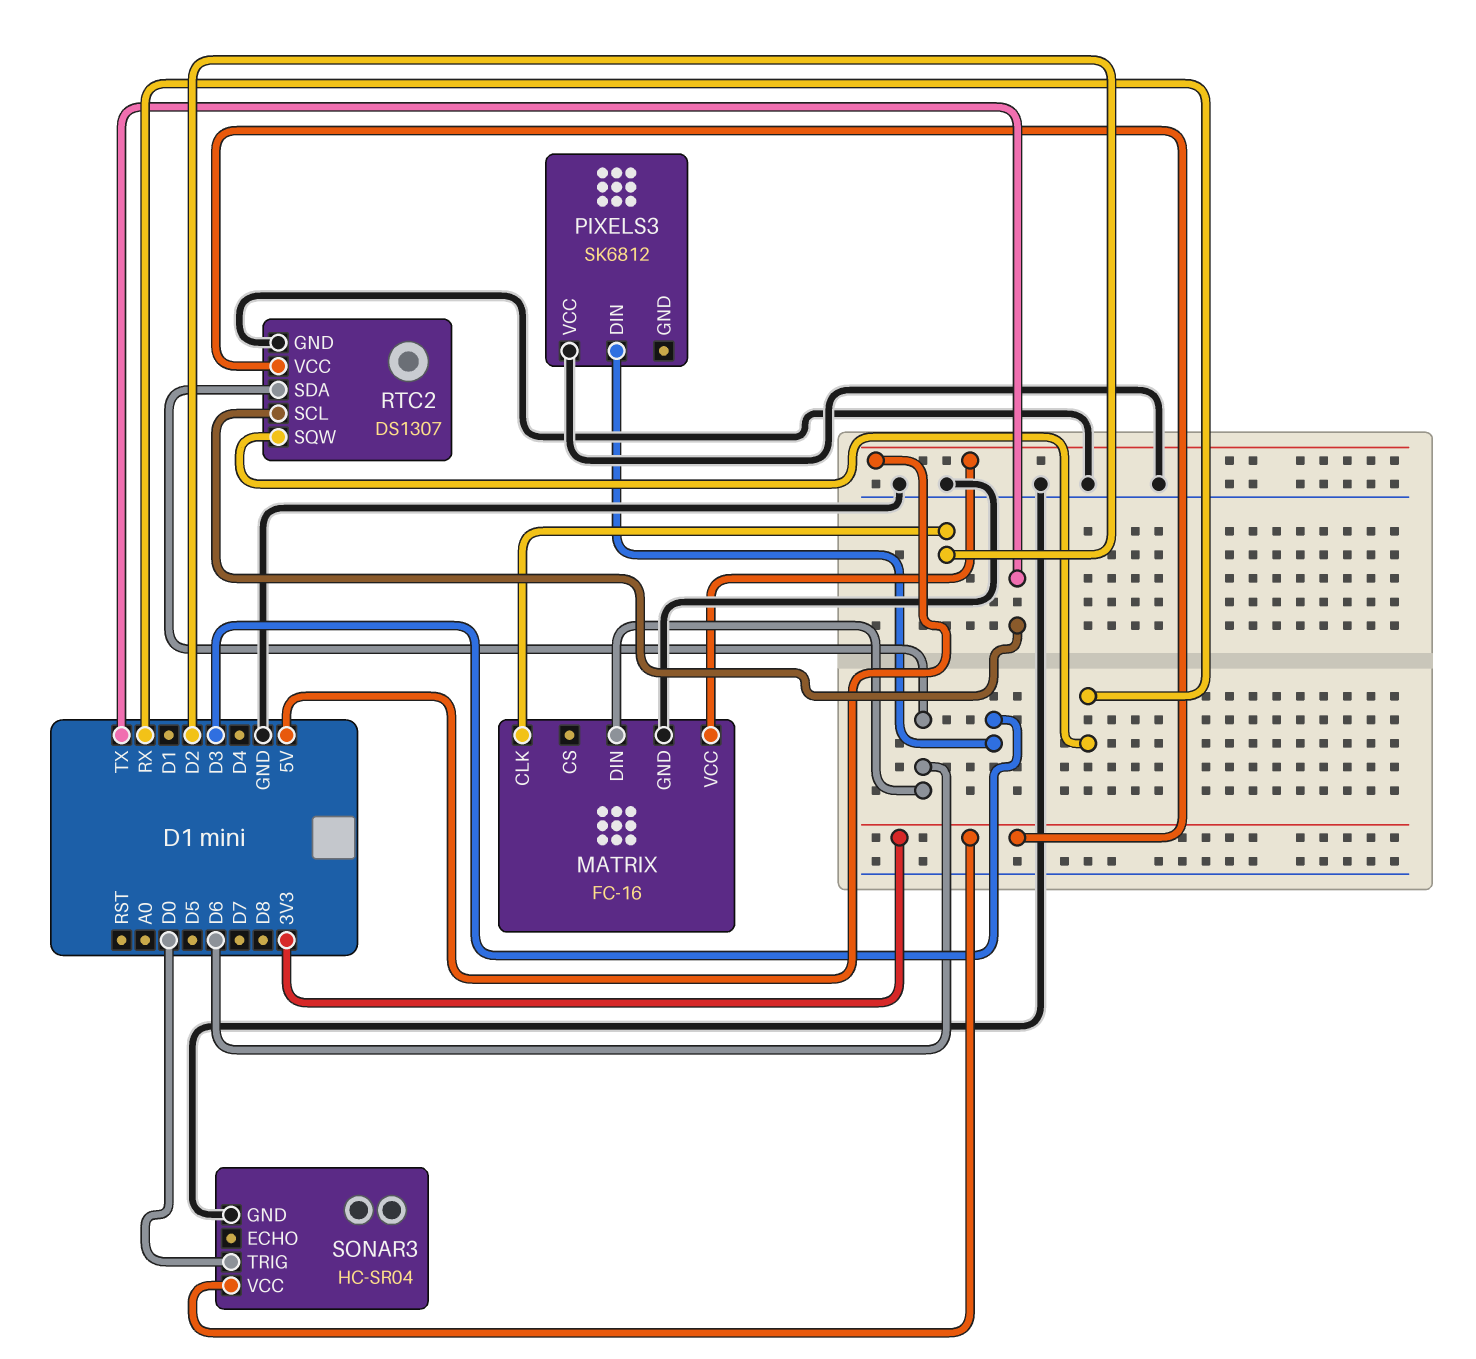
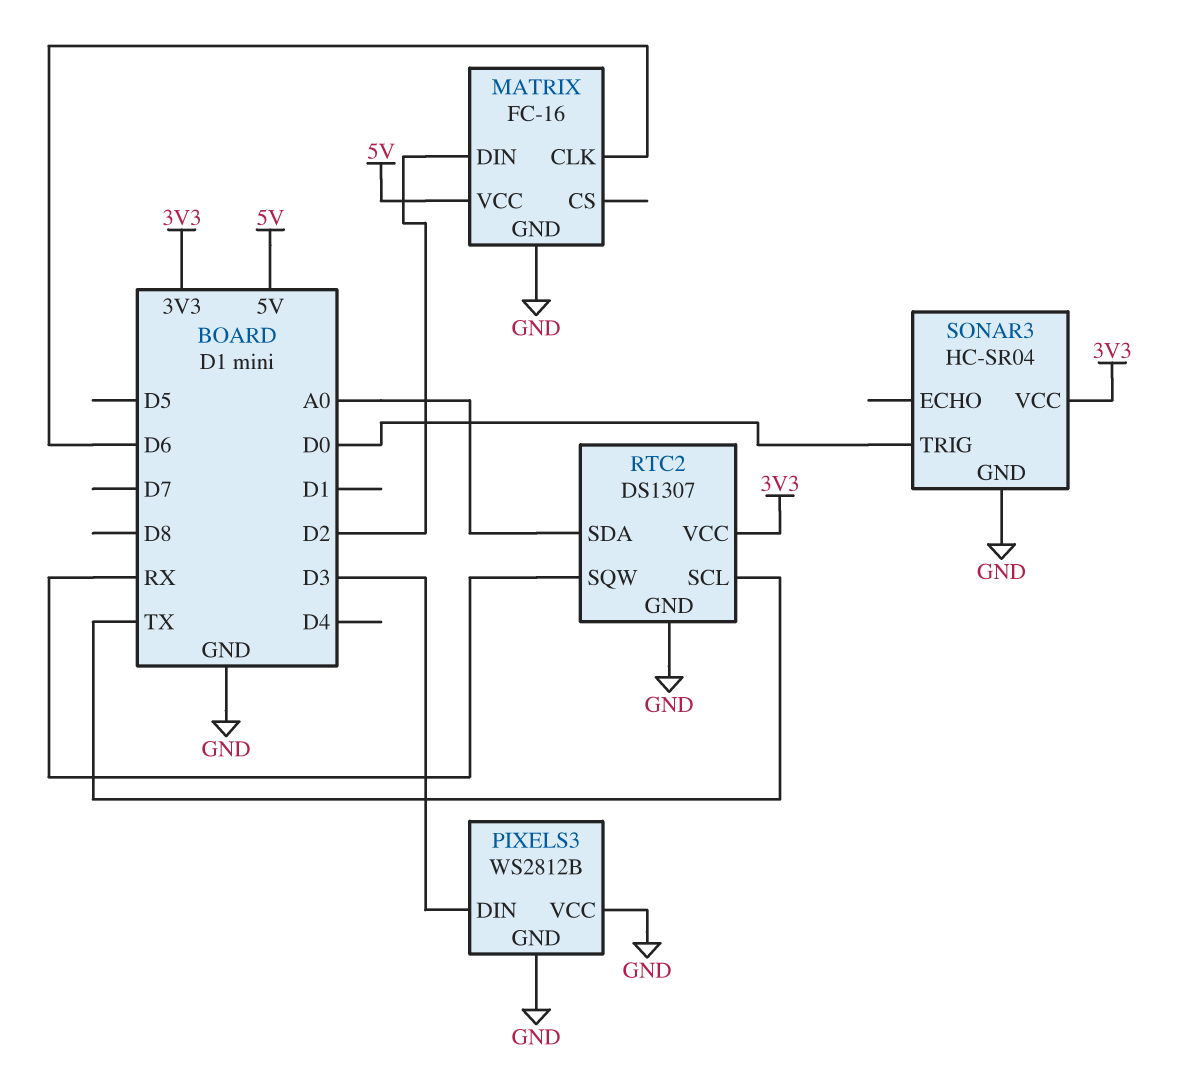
MATRIX pin CLK: D2 -> D6
MATRIX pin DIN: D6 -> D2
PIXELS3: SK6812 -> WS2812B
PIXELS3 pin GND: none -> GND
RTC2 pin SDA: D6 -> A0

